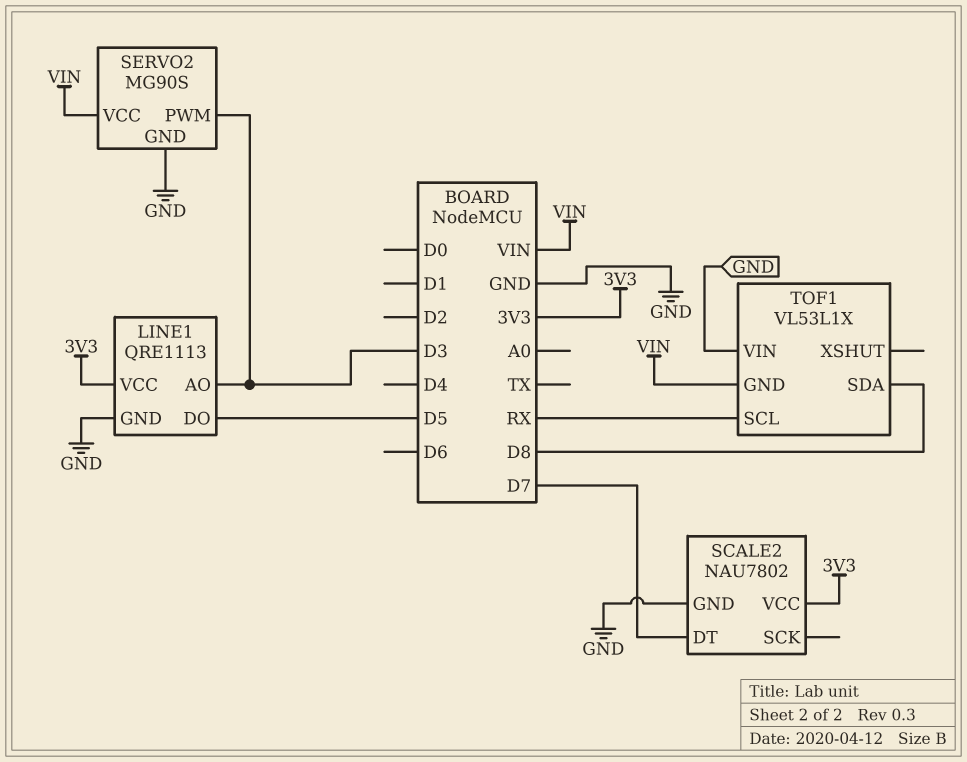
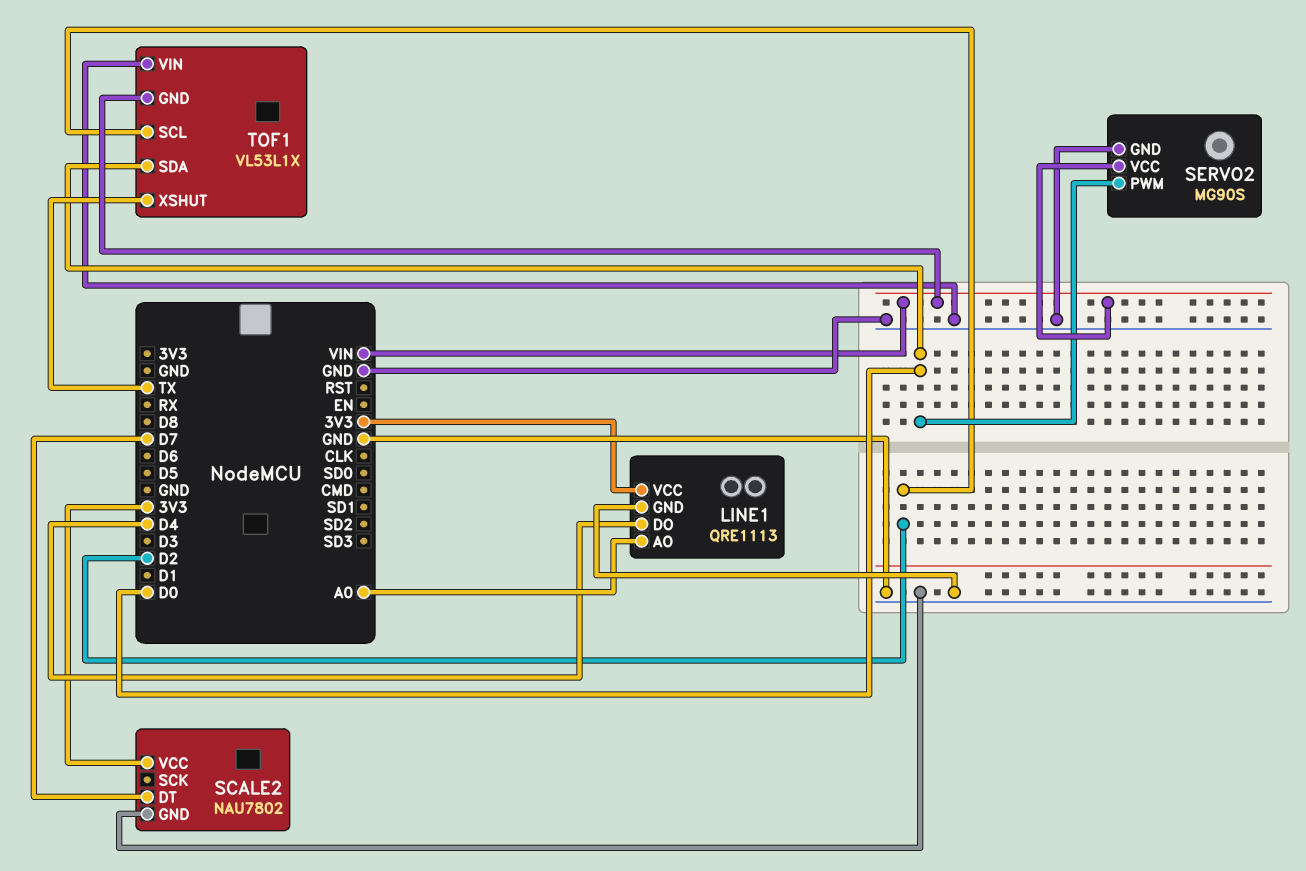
LINE1 pin AO: D3 -> A0
LINE1 pin DO: D5 -> D4
SERVO2 pin PWM: D3 -> D0
TOF1 pin SCL: RX -> D2
TOF1 pin SDA: D8 -> D0
TOF1 pin XSHUT: none -> TX

